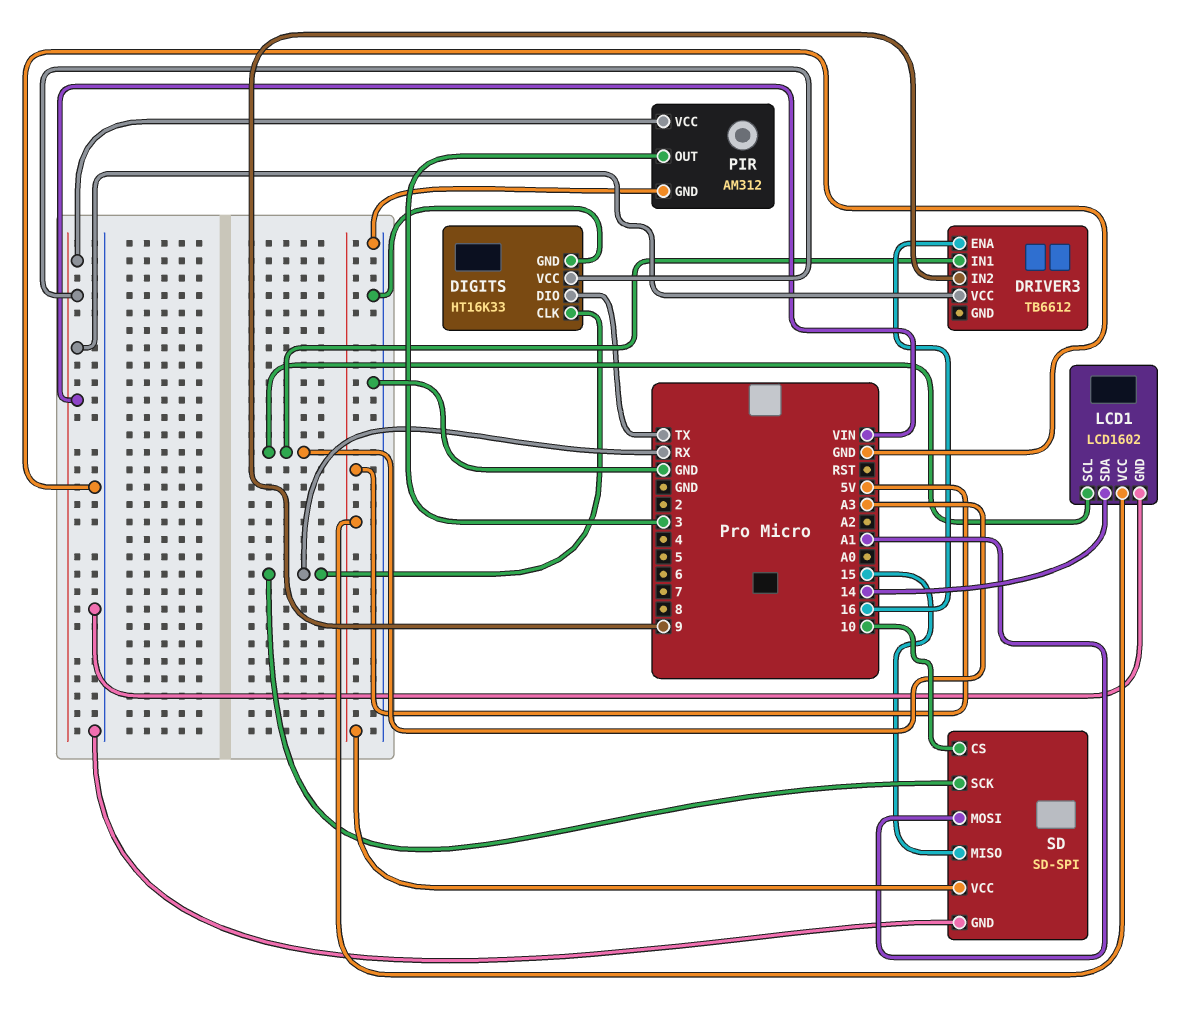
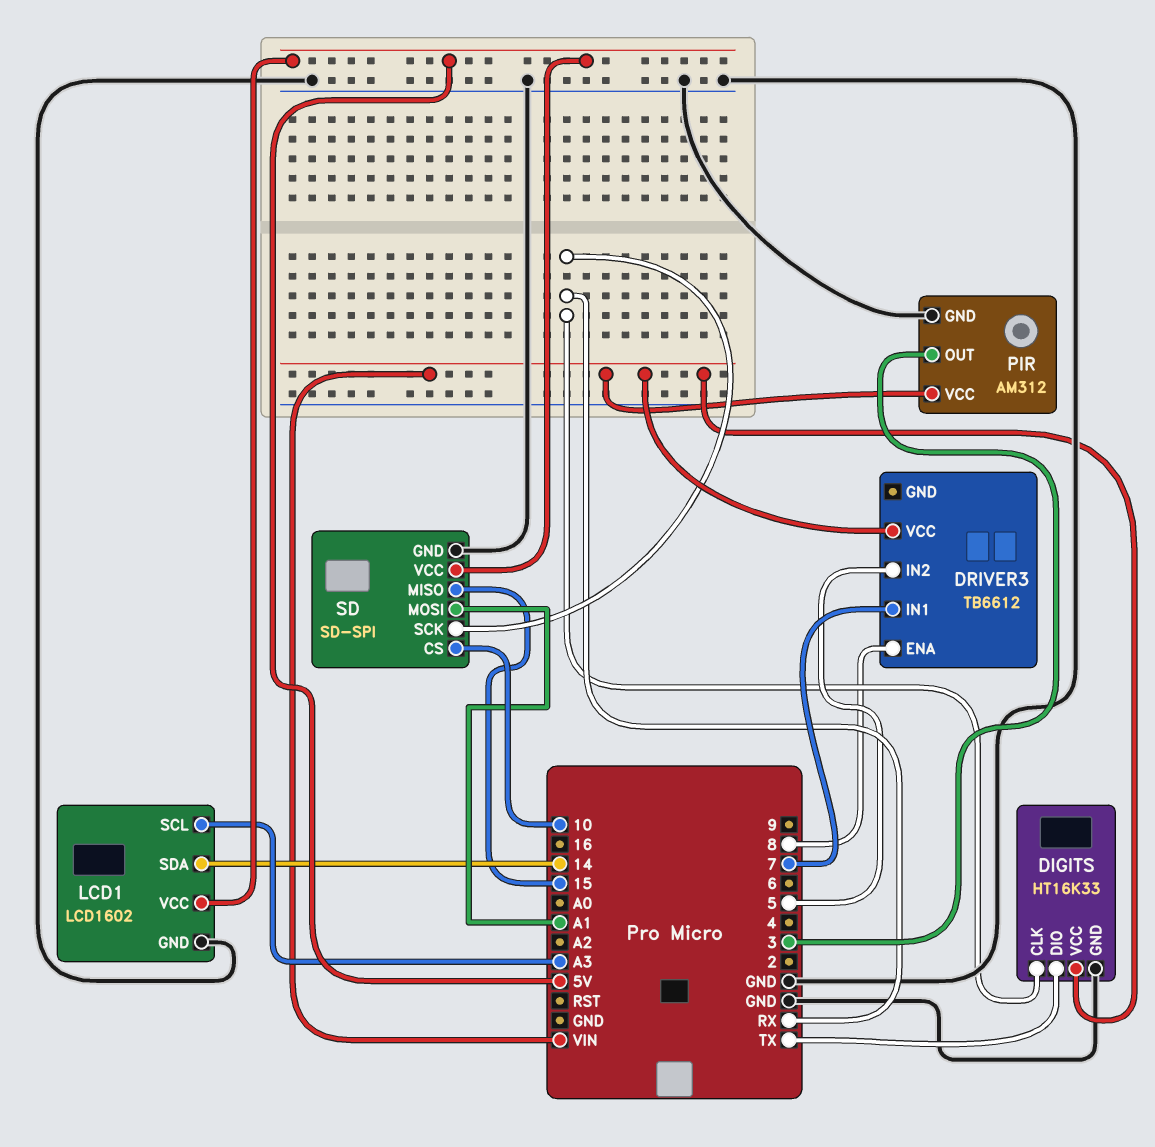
DRIVER3 pin ENA: 16 -> 8
DRIVER3 pin IN1: A3 -> 7
DRIVER3 pin IN2: 9 -> 5

